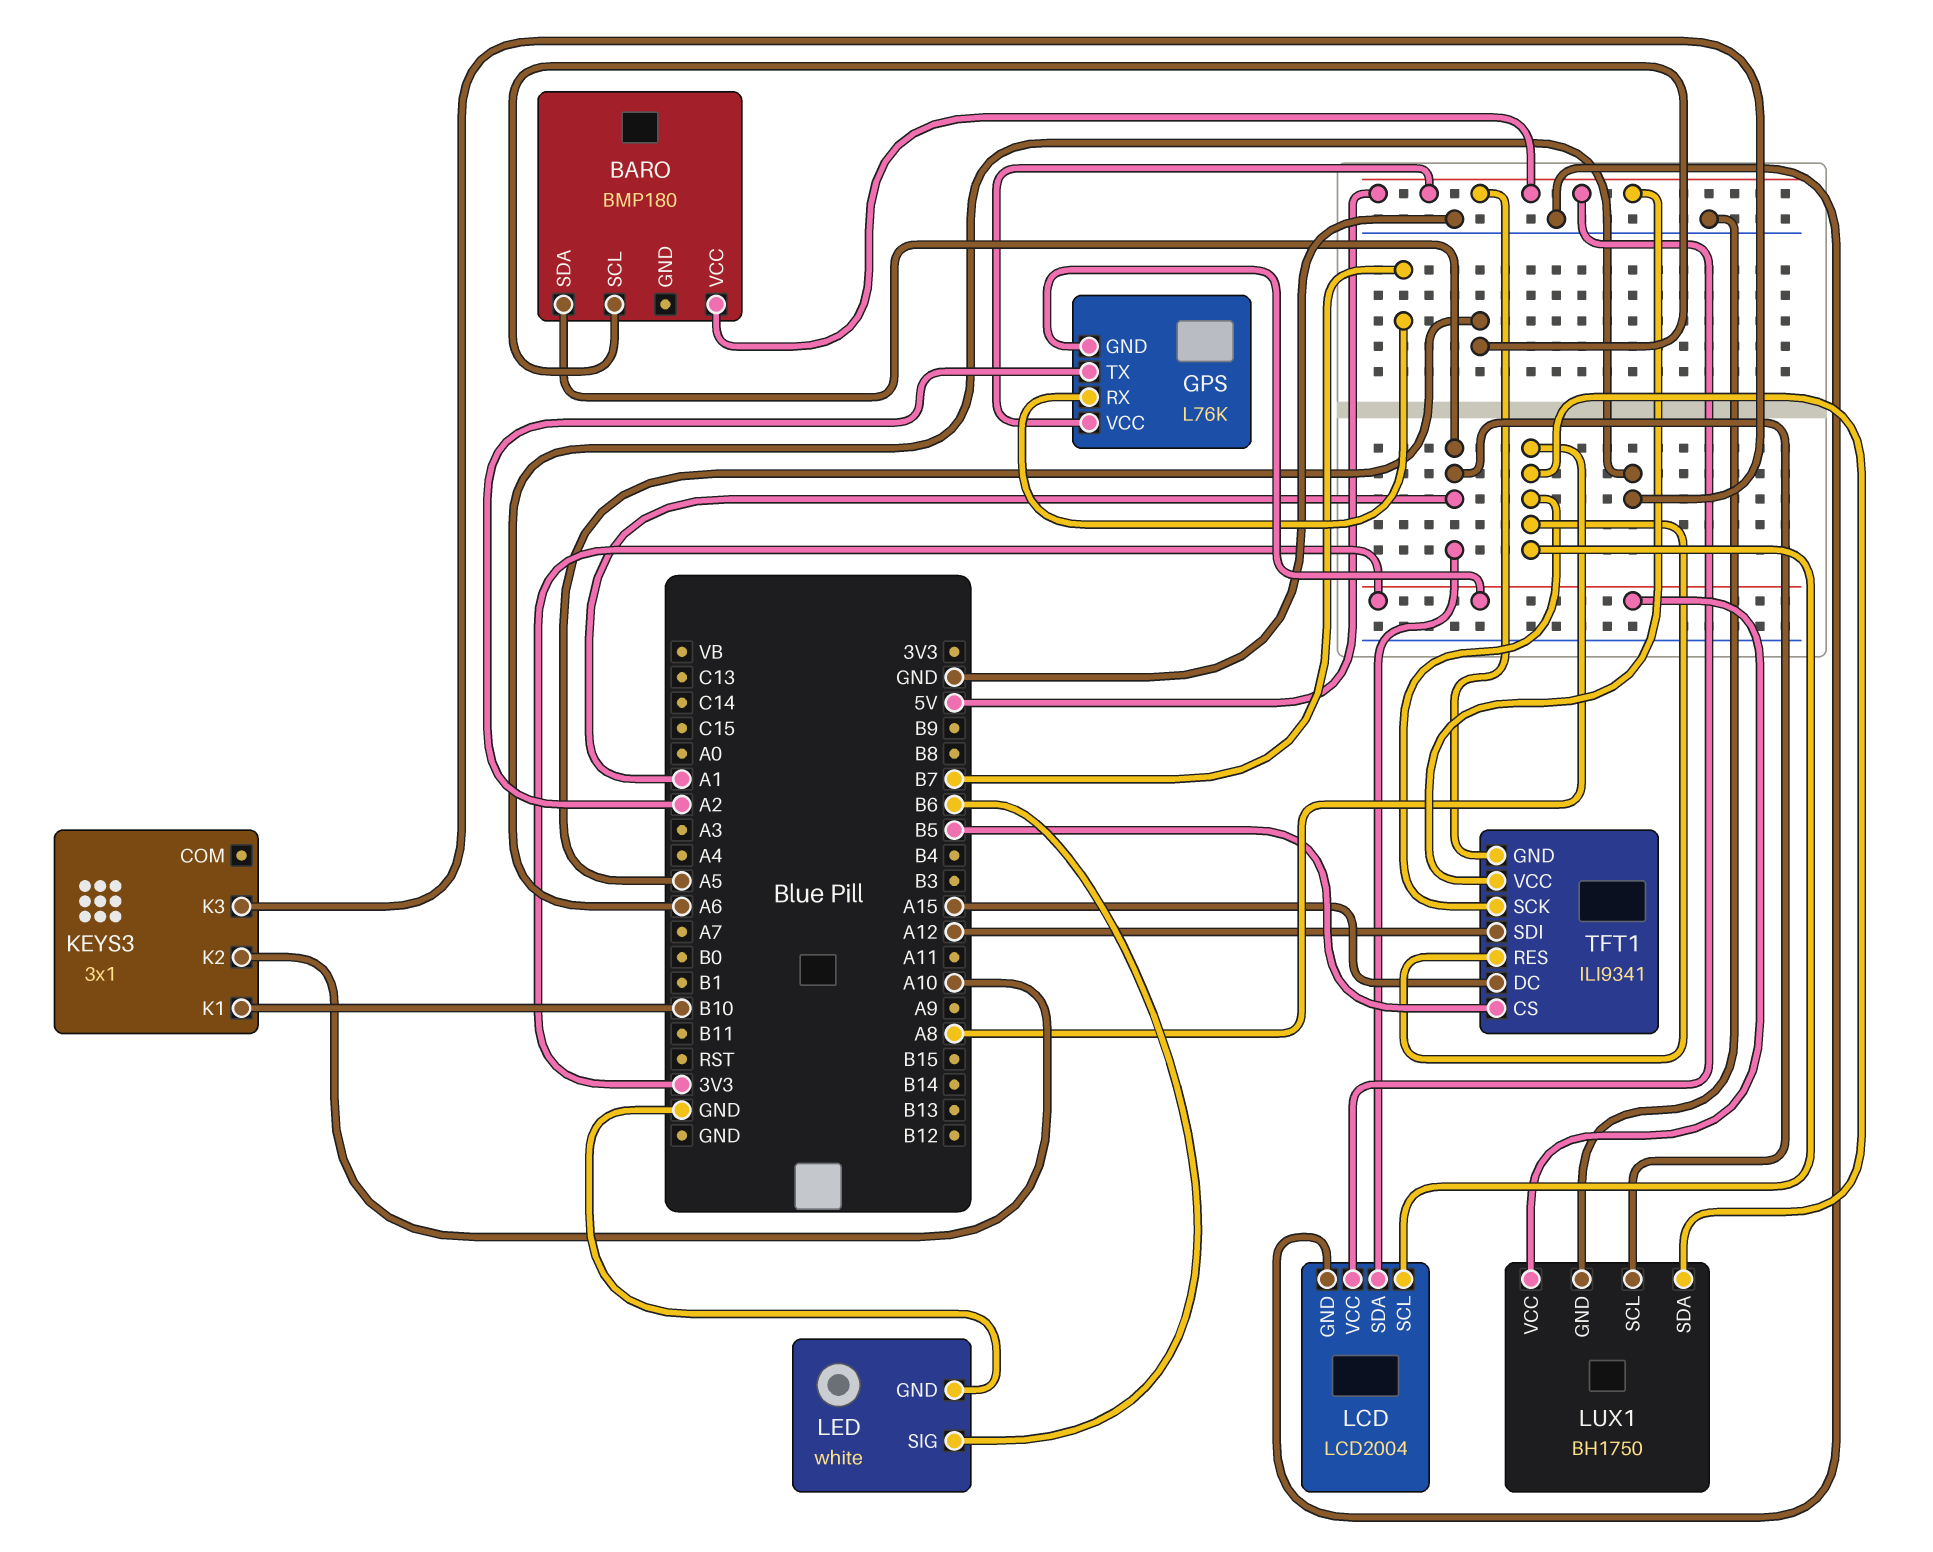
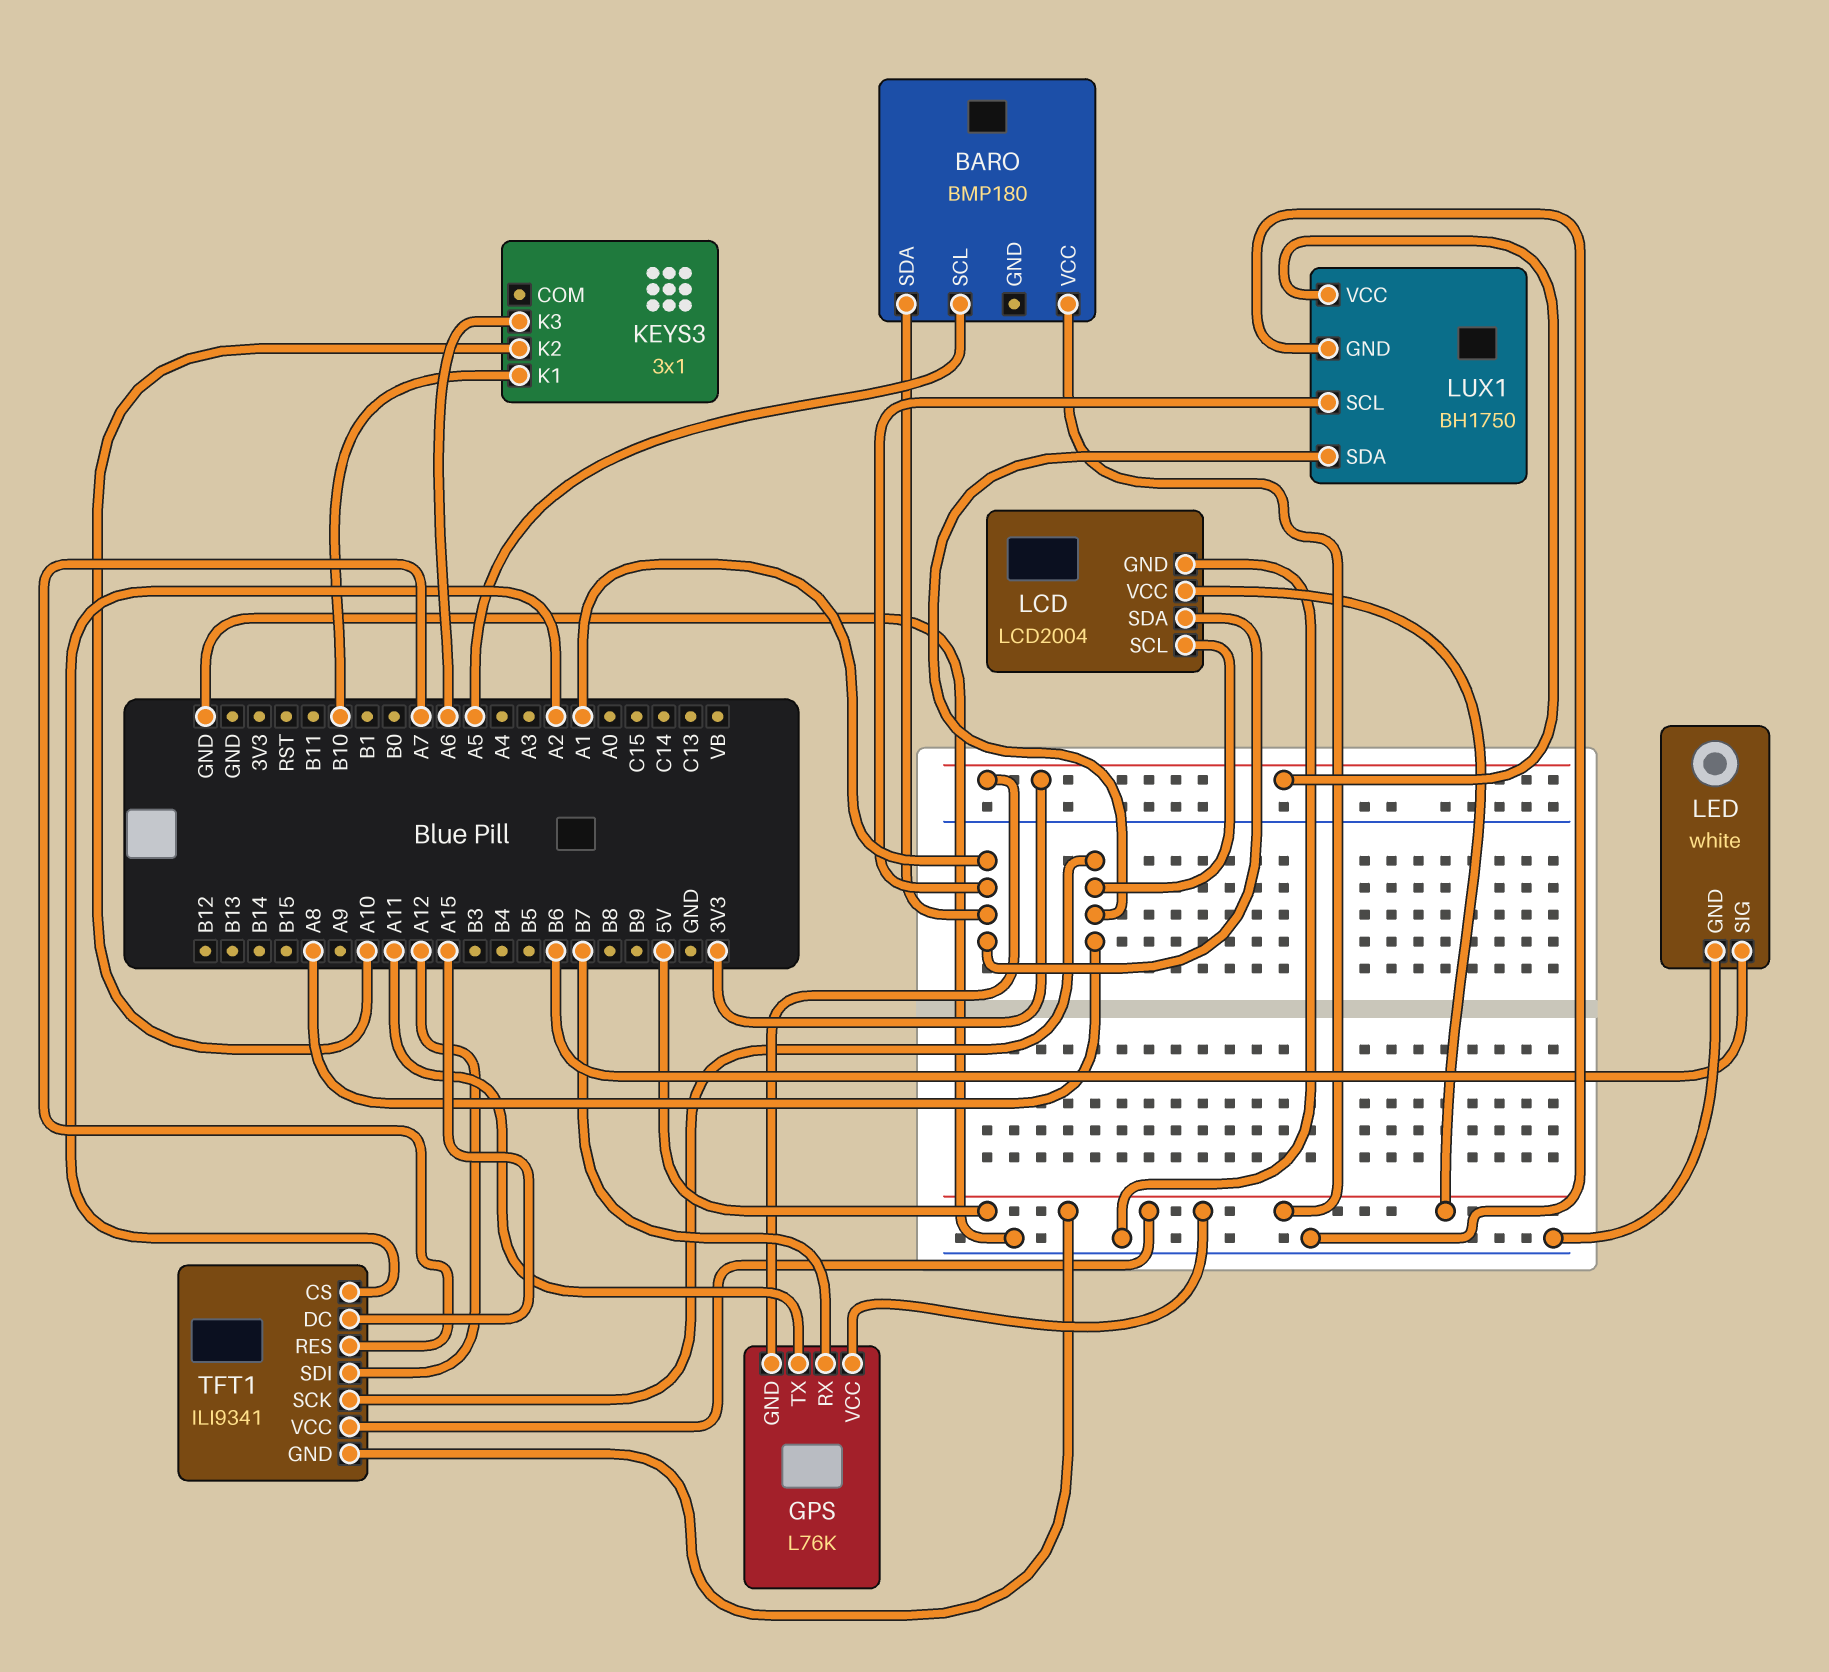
GPS pin TX: A2 -> A11
TFT1 pin CS: B5 -> A2
TFT1 pin RES: A8 -> A7

